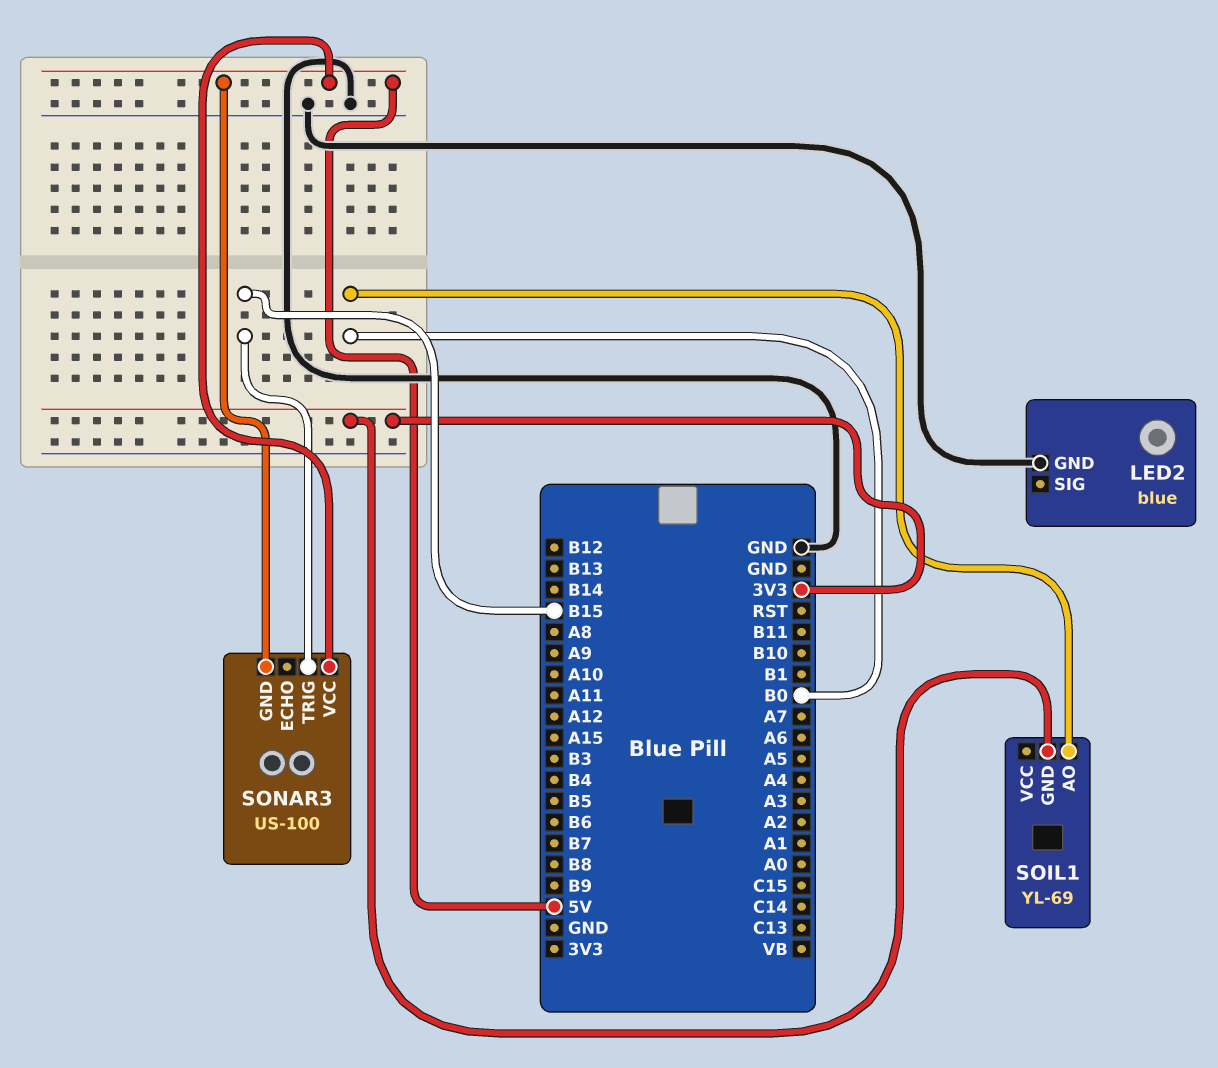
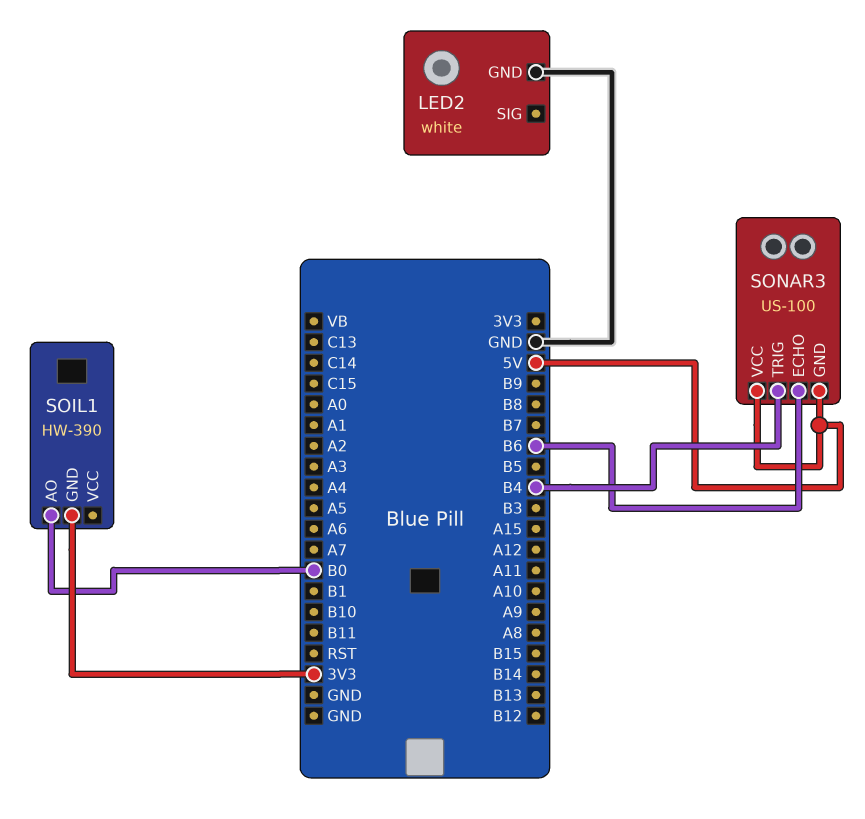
LED2: blue -> white
SOIL1: YL-69 -> HW-390
SONAR3 pin ECHO: none -> B6
SONAR3 pin TRIG: B15 -> B4

